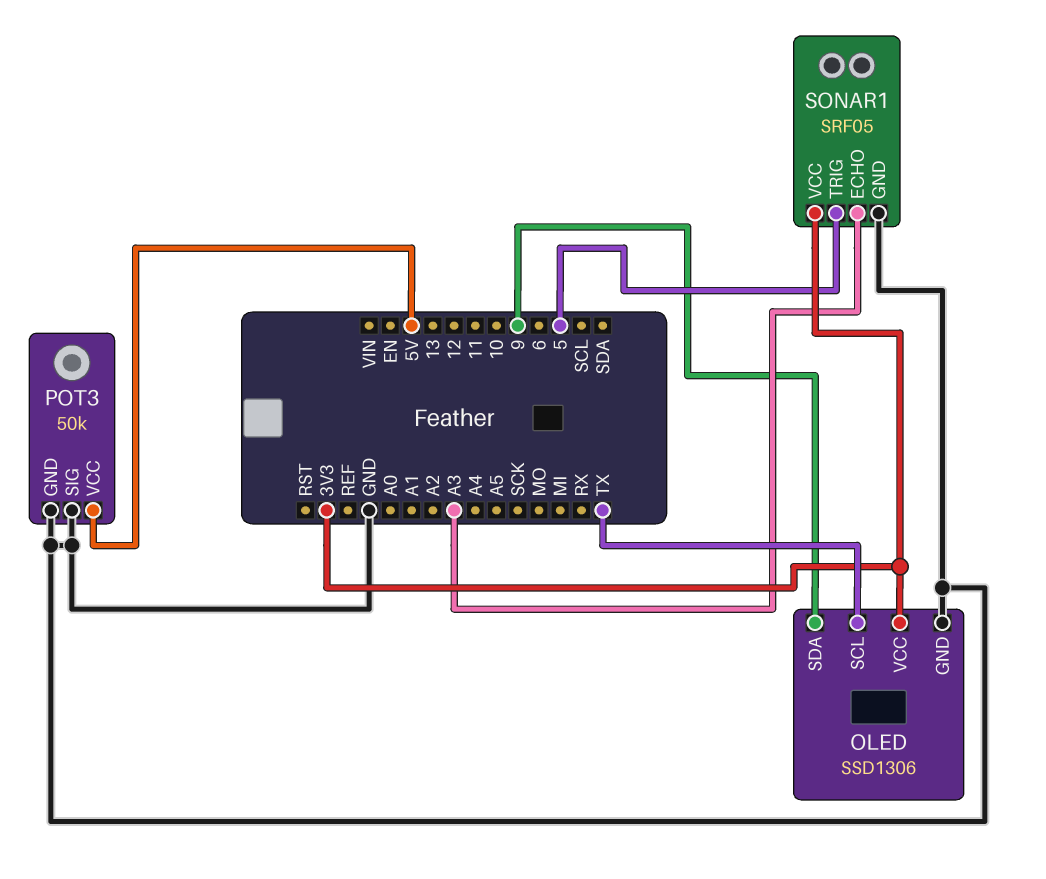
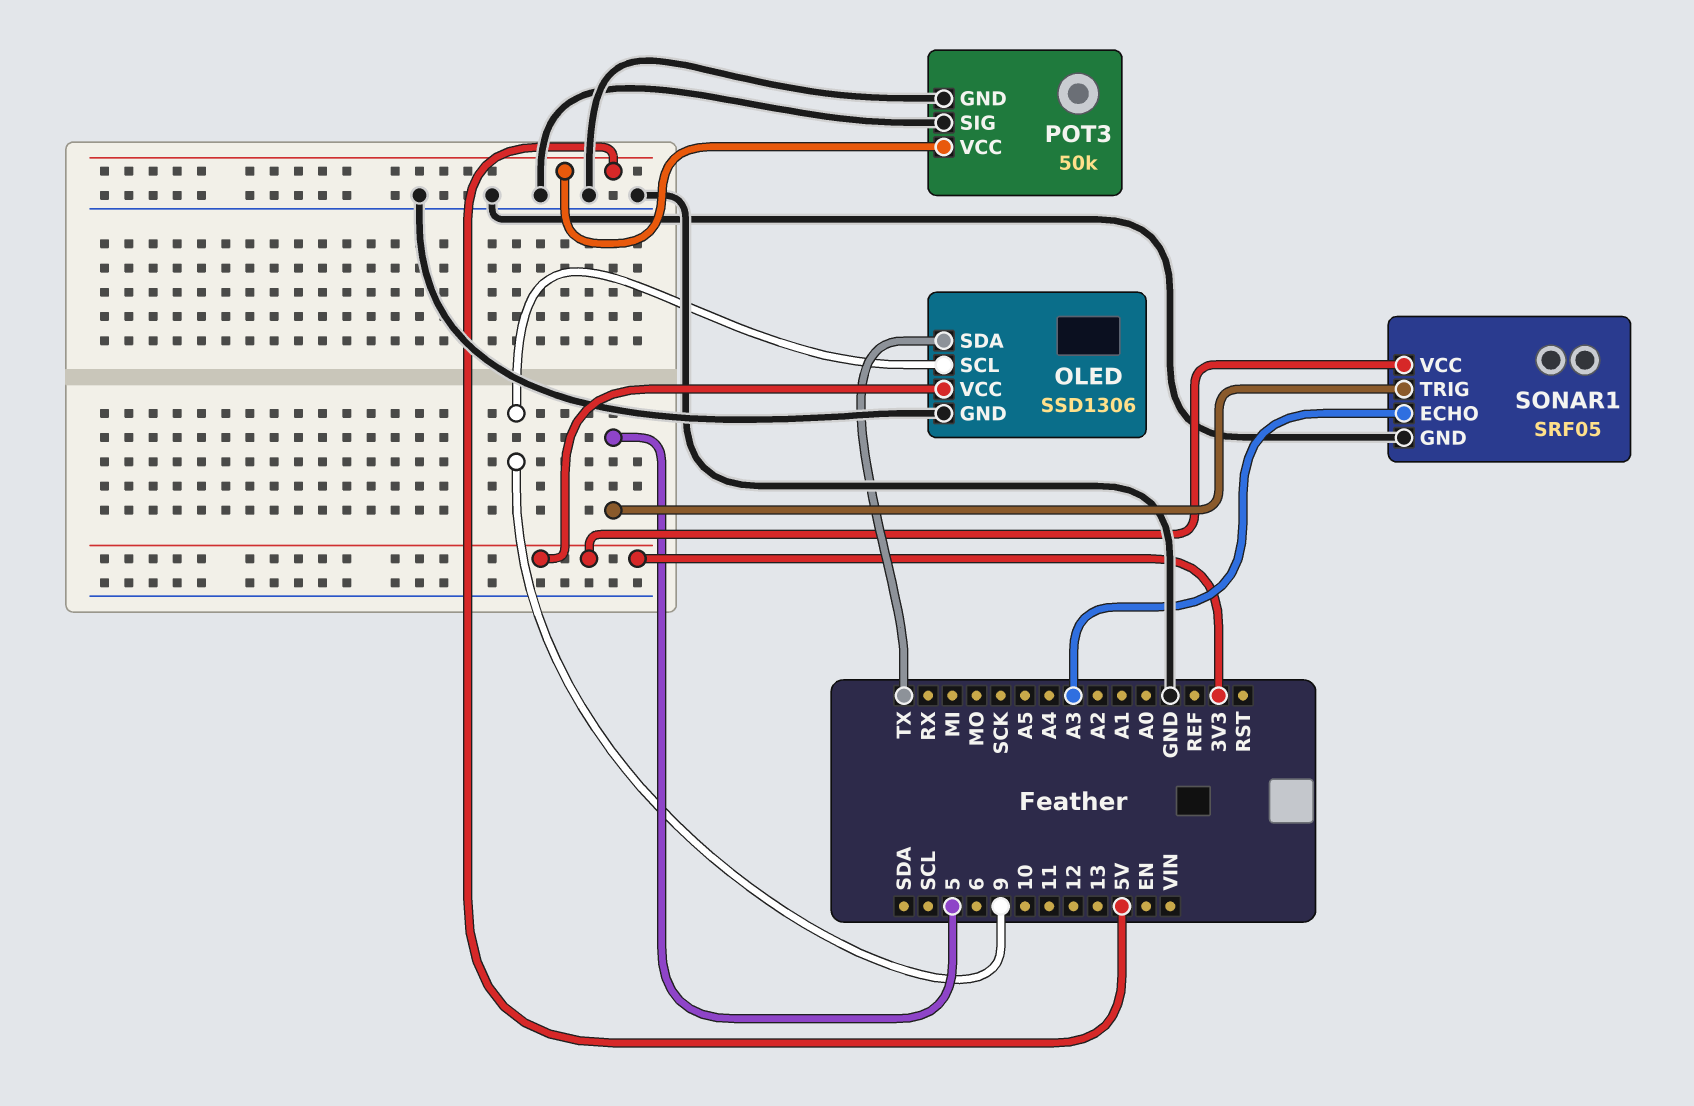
OLED pin SCL: TX -> 9
OLED pin SDA: 9 -> TX

